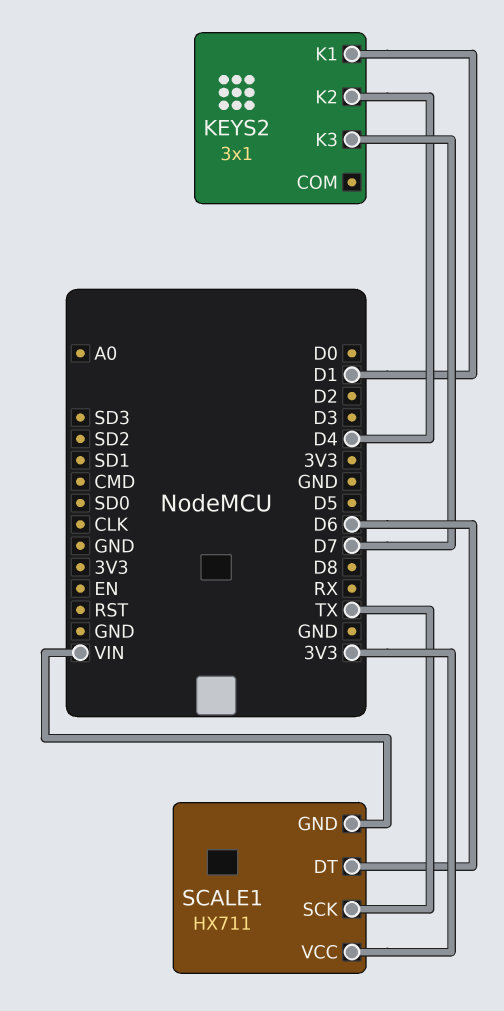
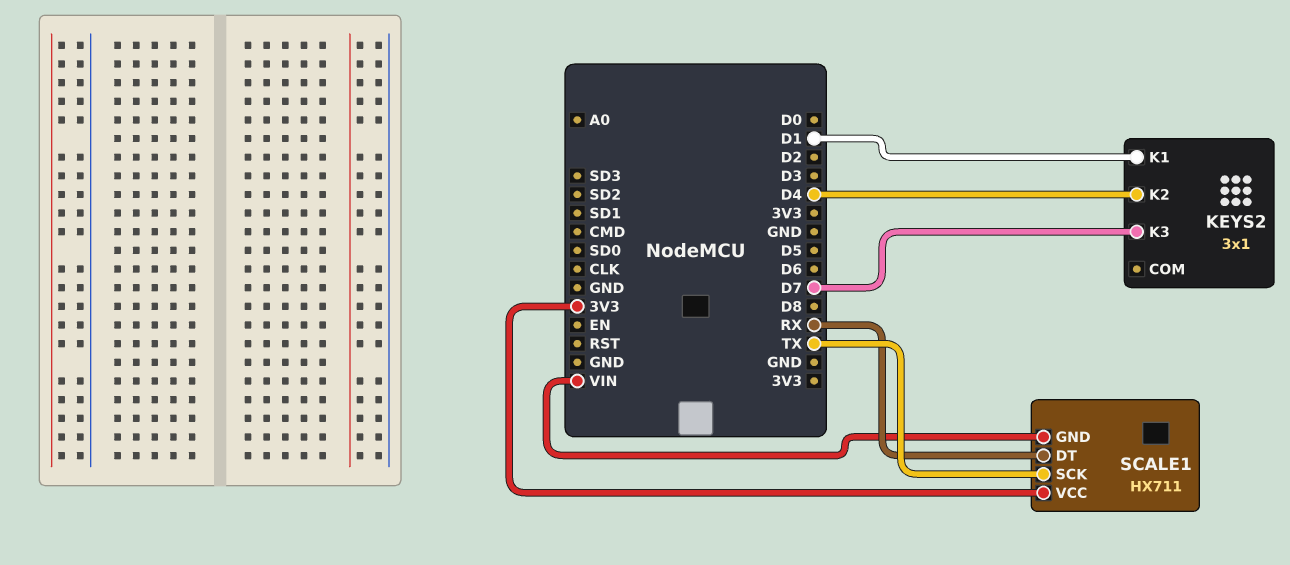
SCALE1 pin DT: D6 -> RX

